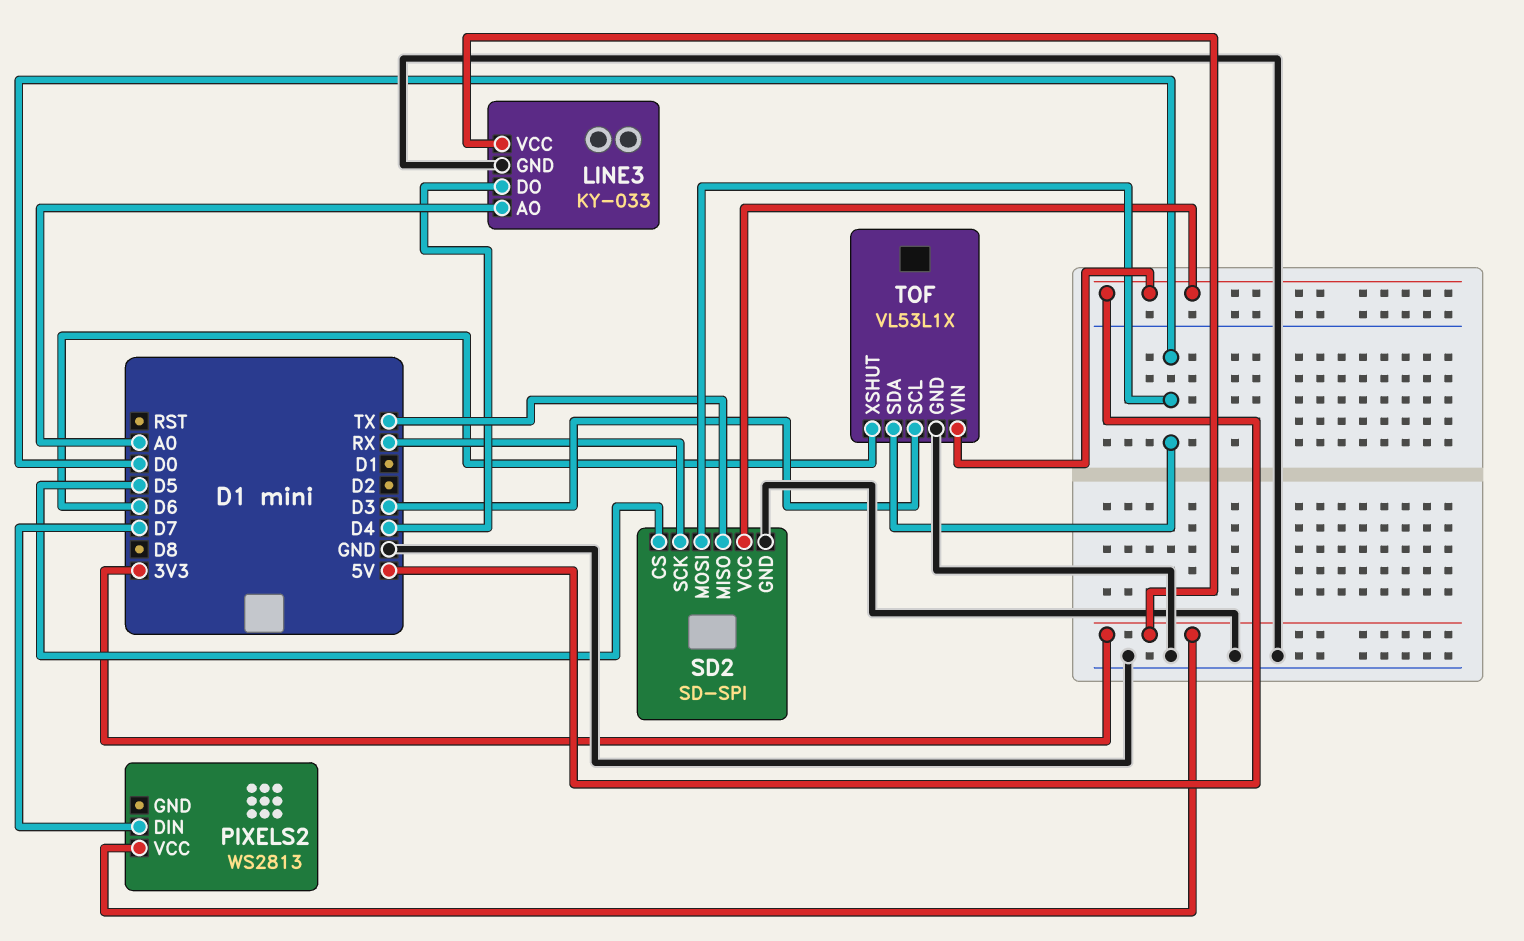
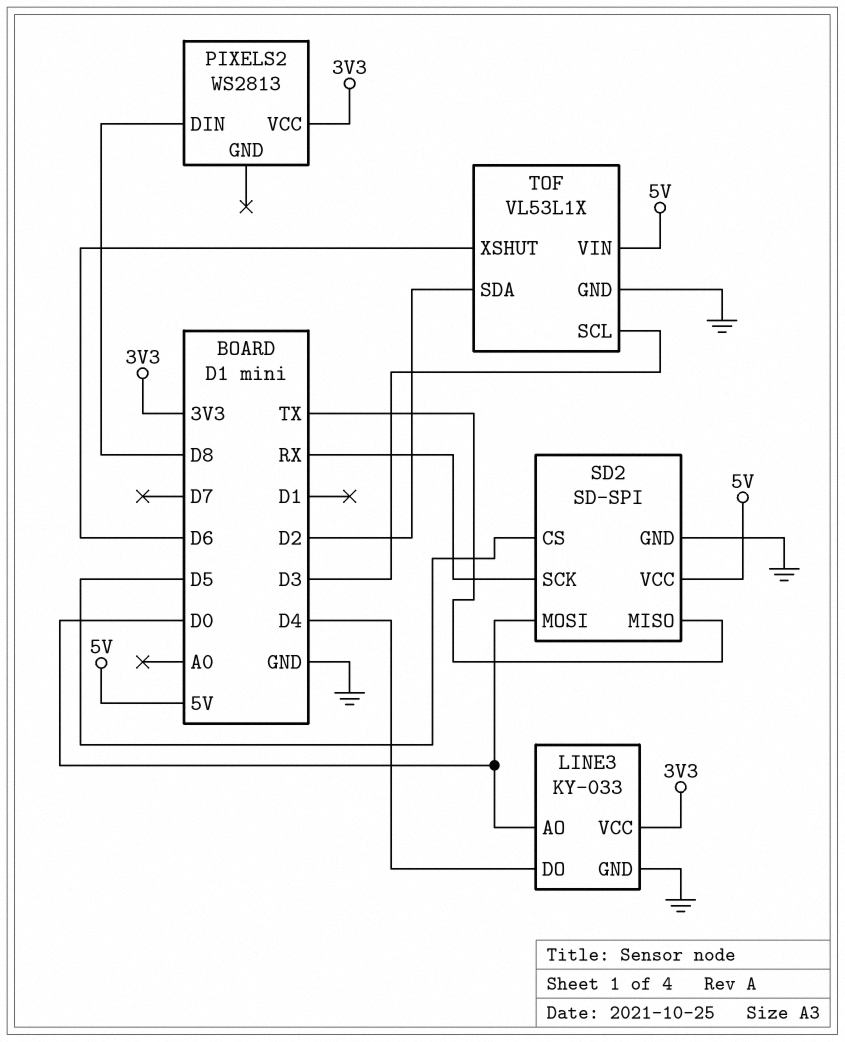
LINE3 pin AO: A0 -> D0
PIXELS2 pin DIN: D7 -> D8
TOF pin SDA: D0 -> D2

